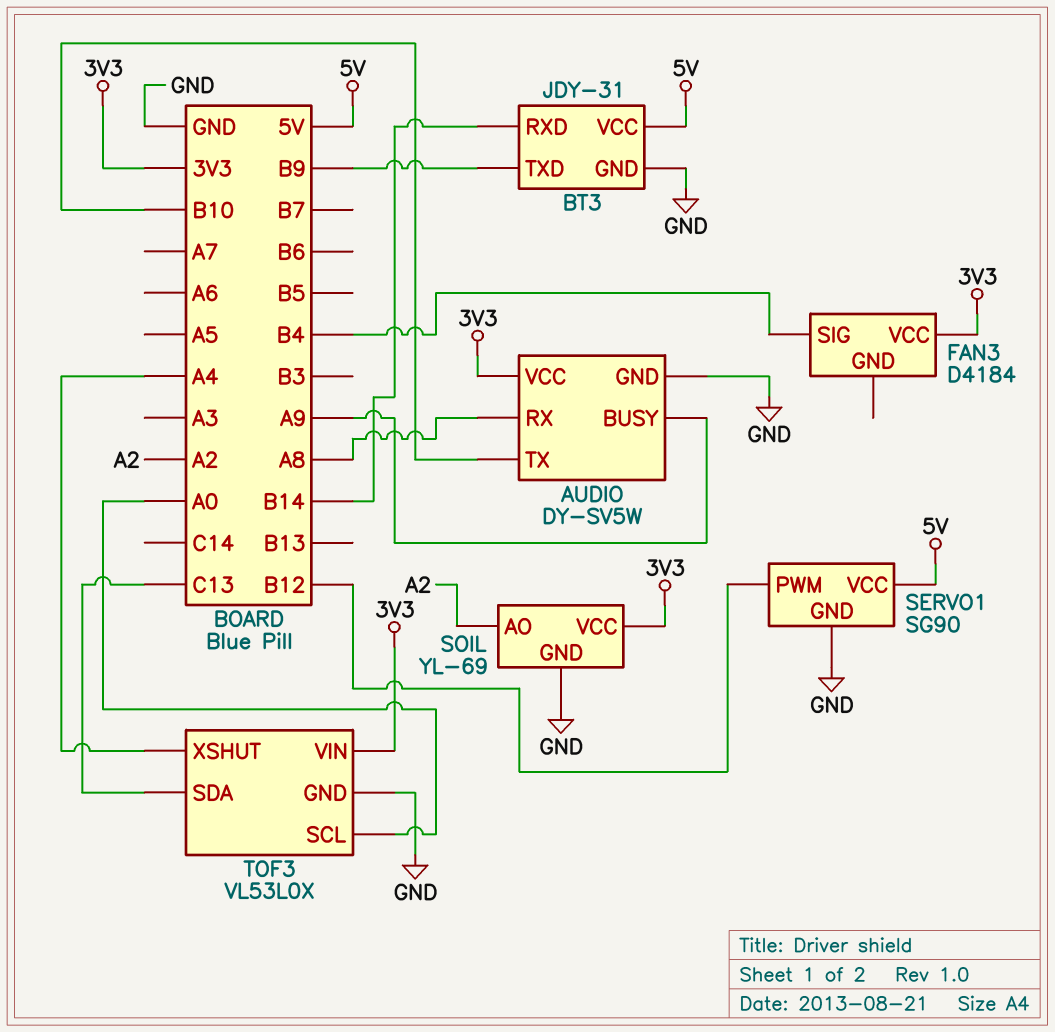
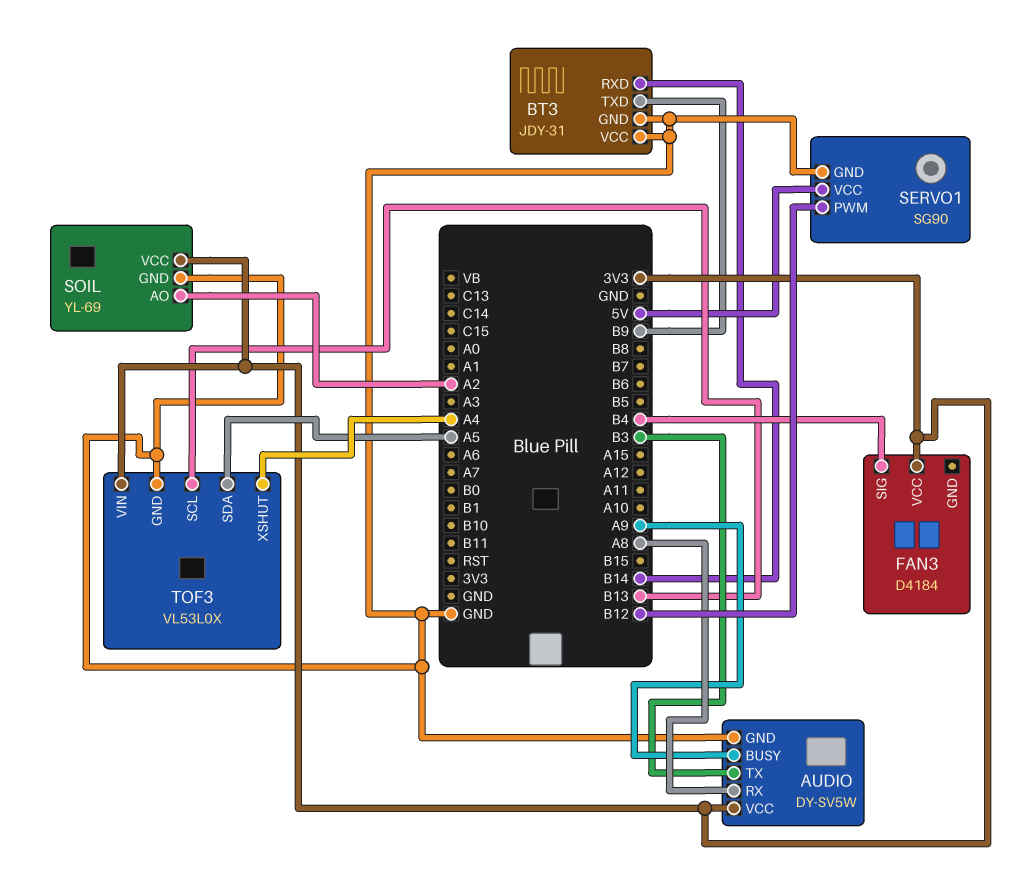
AUDIO pin TX: B10 -> B3
BT3 pin VCC: 5V -> GND
TOF3 pin SCL: A0 -> B13
TOF3 pin SDA: C13 -> A5

